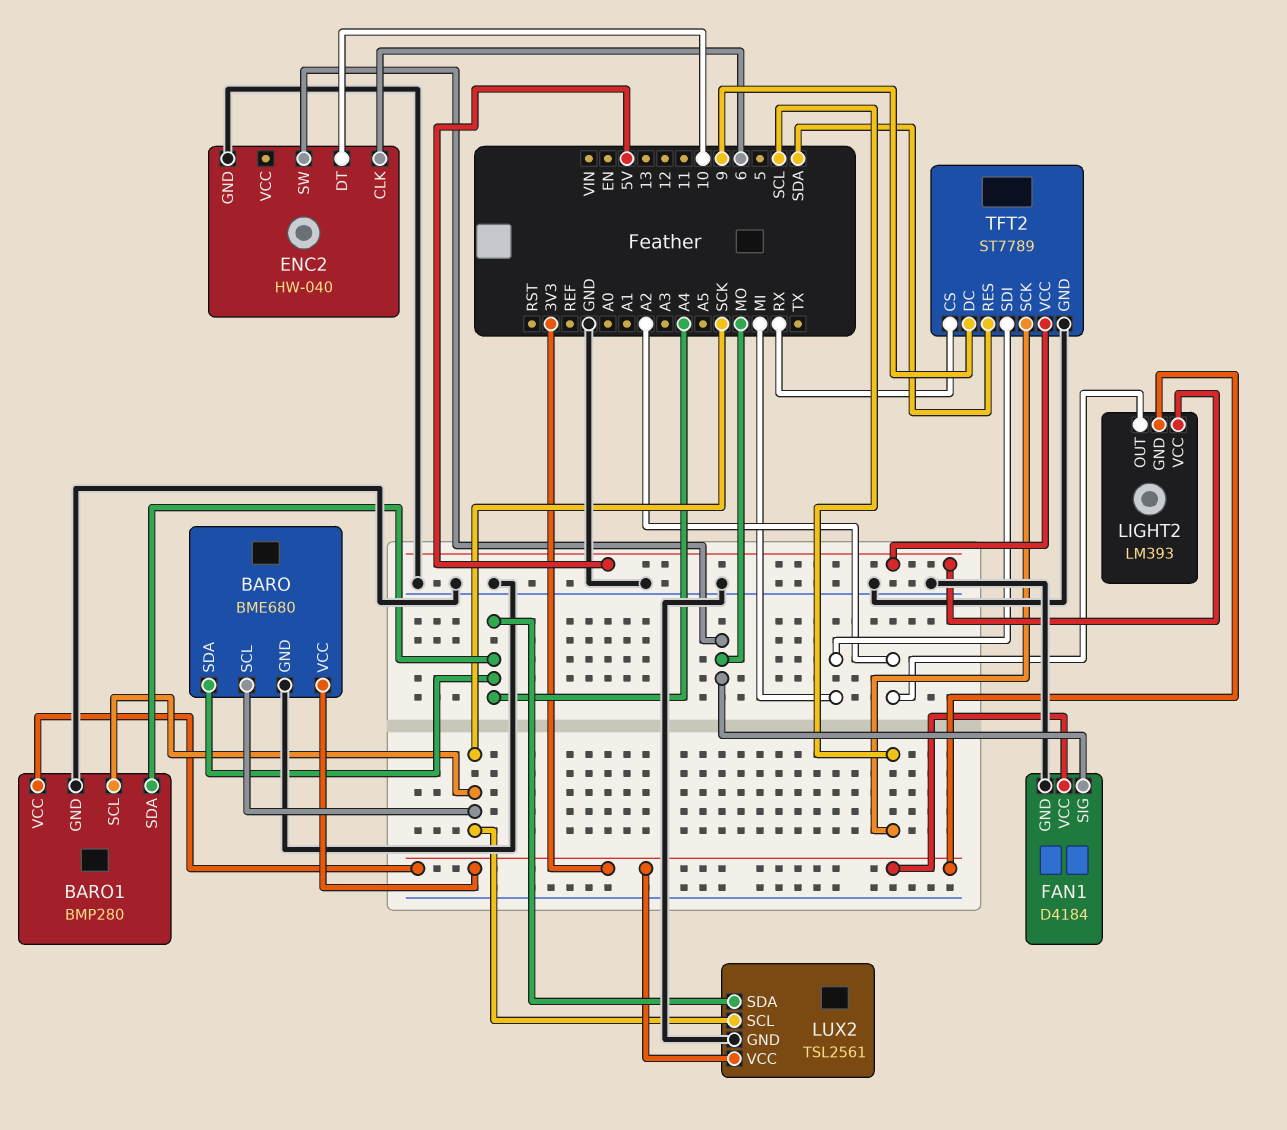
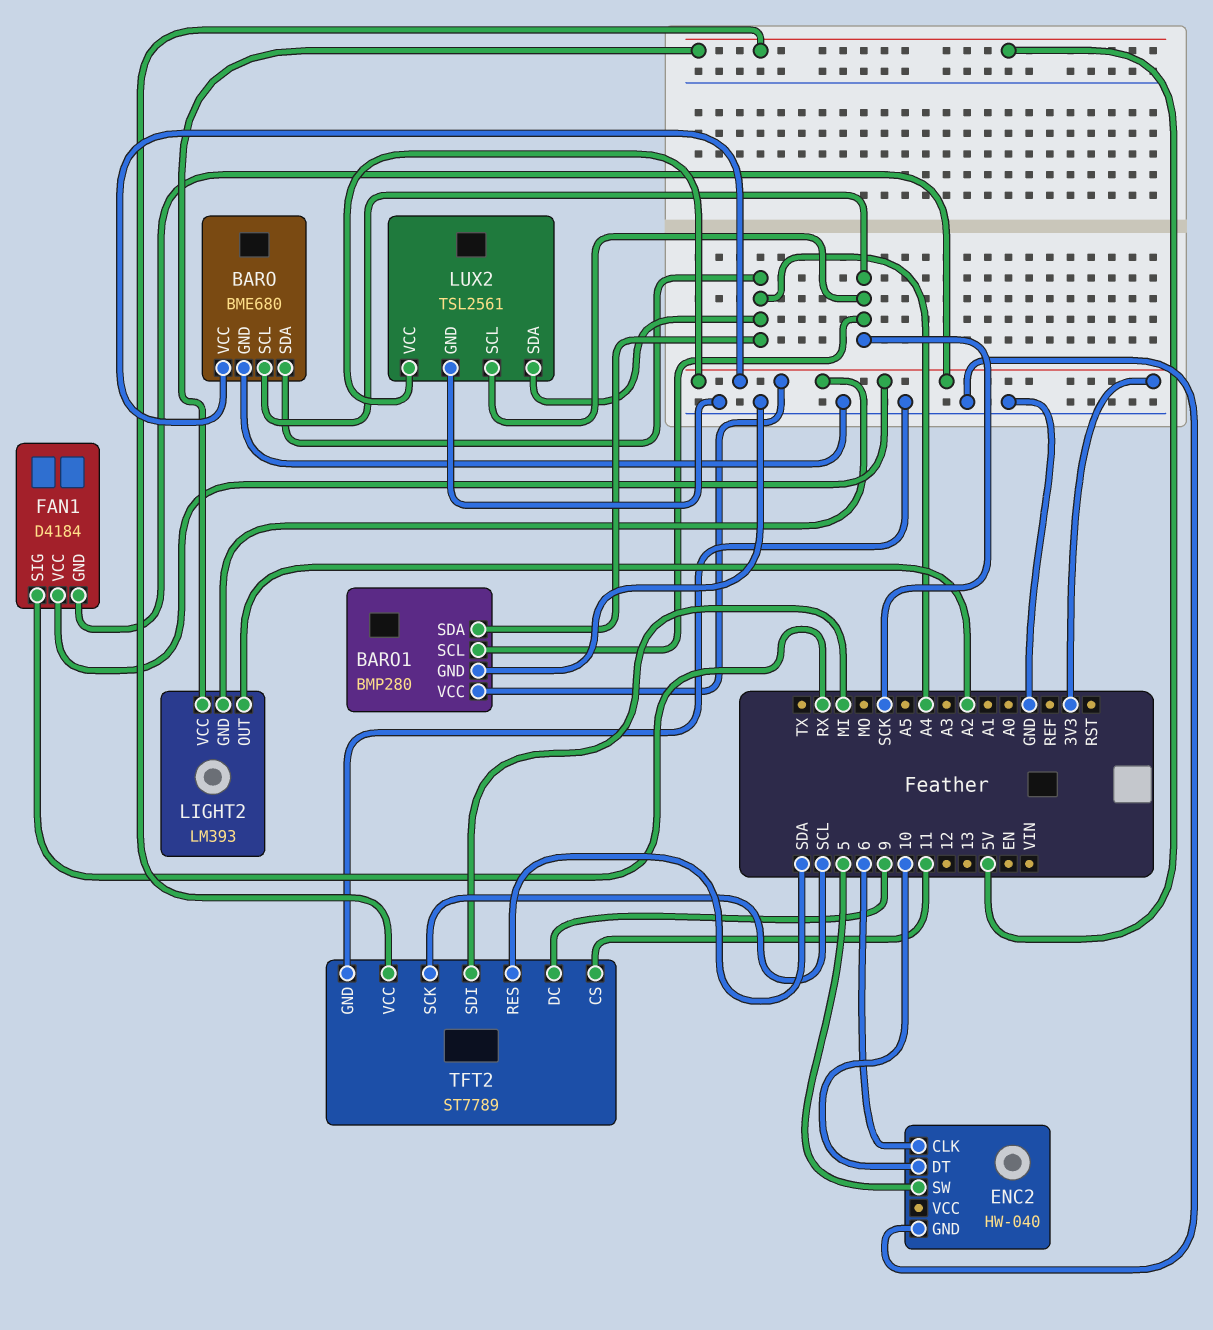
ENC2 pin SW: MO -> 5
FAN1 pin GND: GND -> 3V3
FAN1 pin SIG: MO -> RX
TFT2 pin CS: RX -> 11

